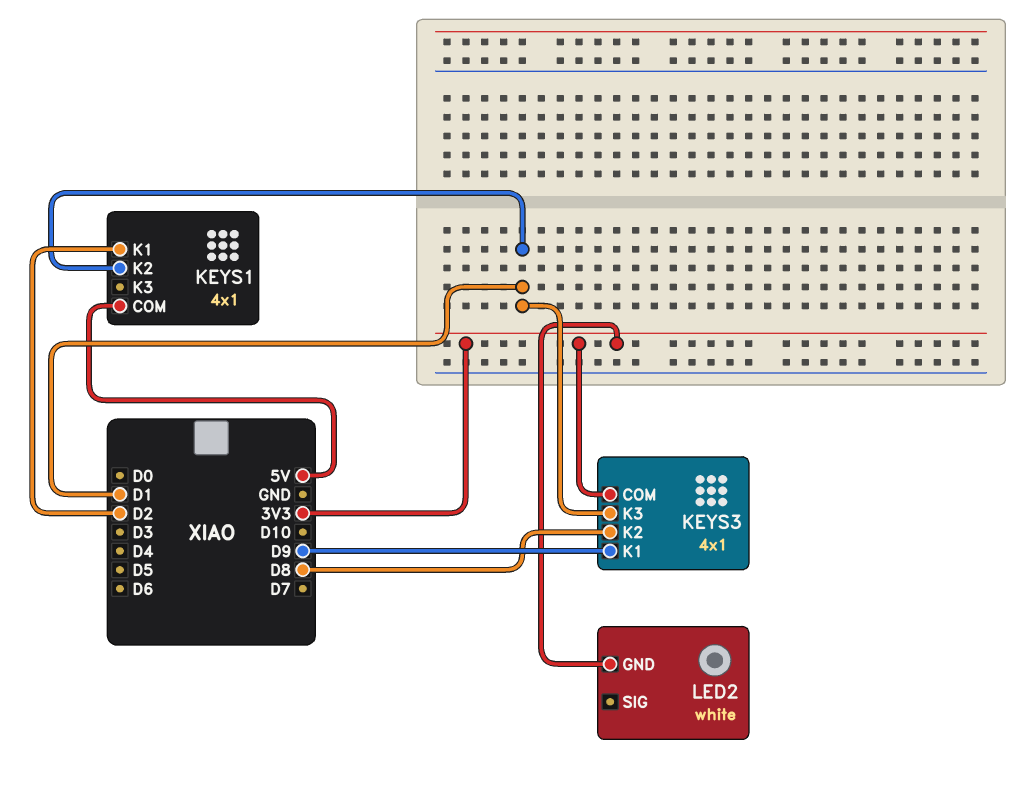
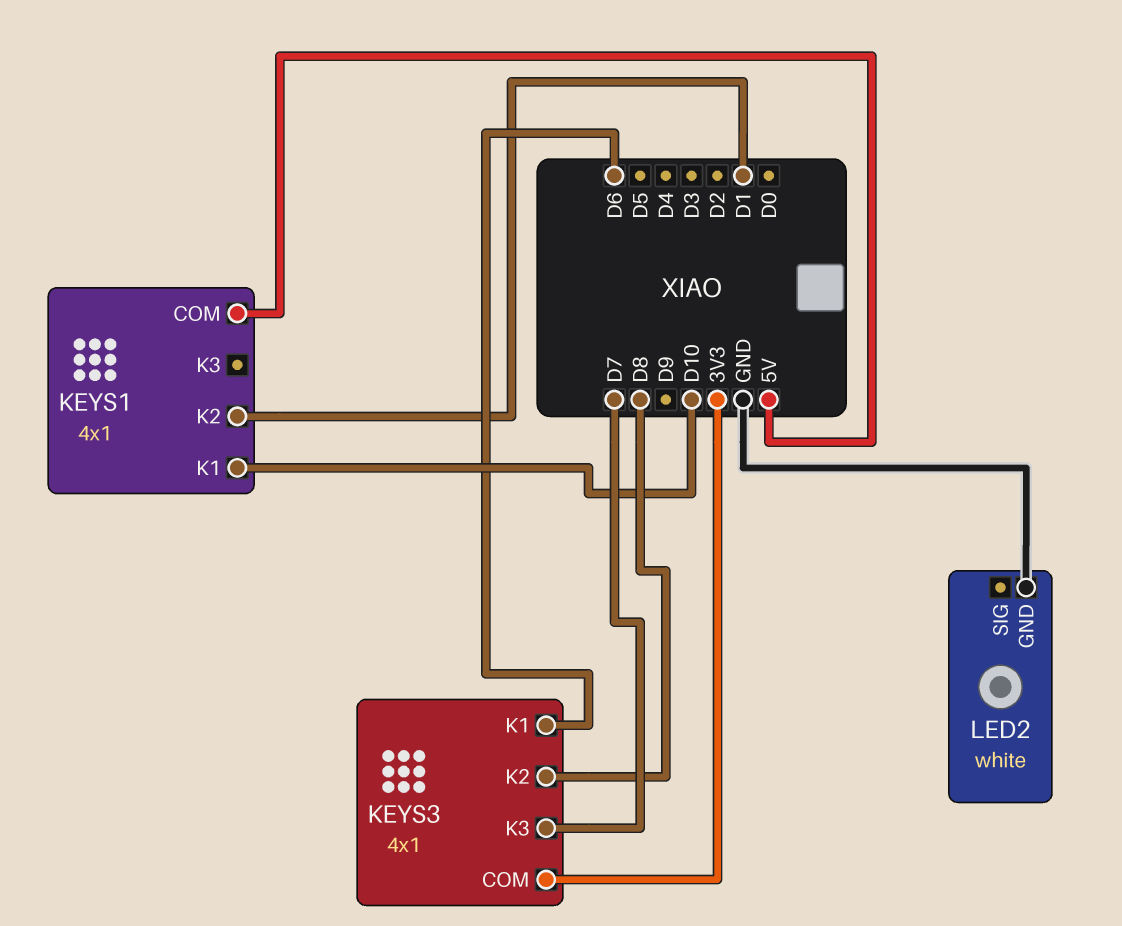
KEYS1 pin K1: D2 -> D10
KEYS3 pin K1: D9 -> D6
KEYS3 pin K3: D1 -> D7
LED2 pin GND: 3V3 -> GND

